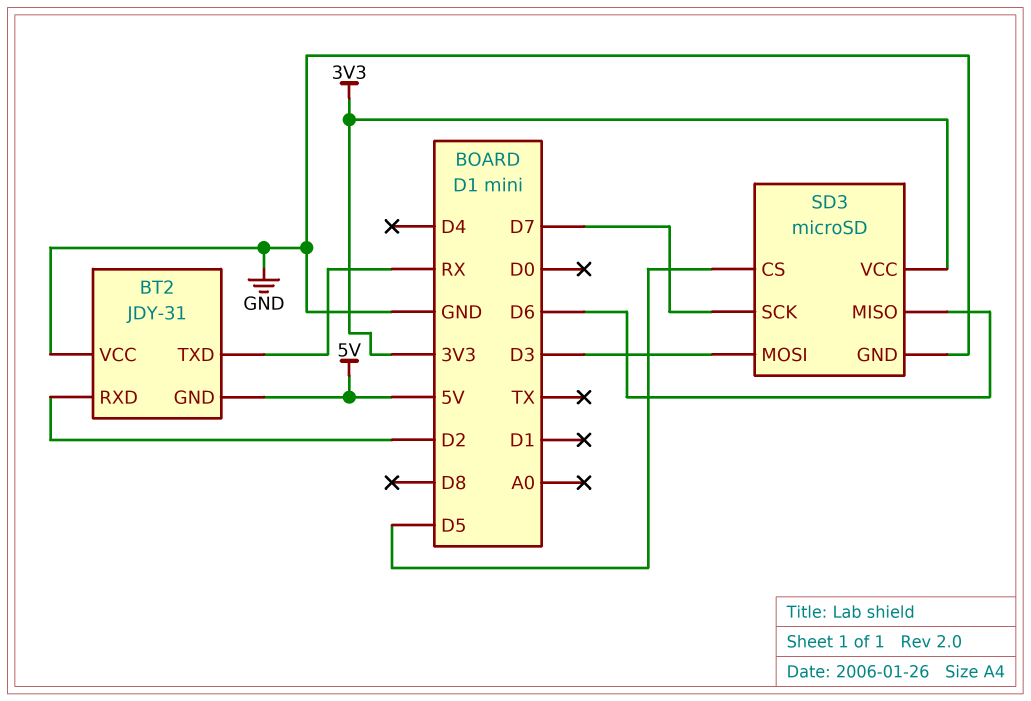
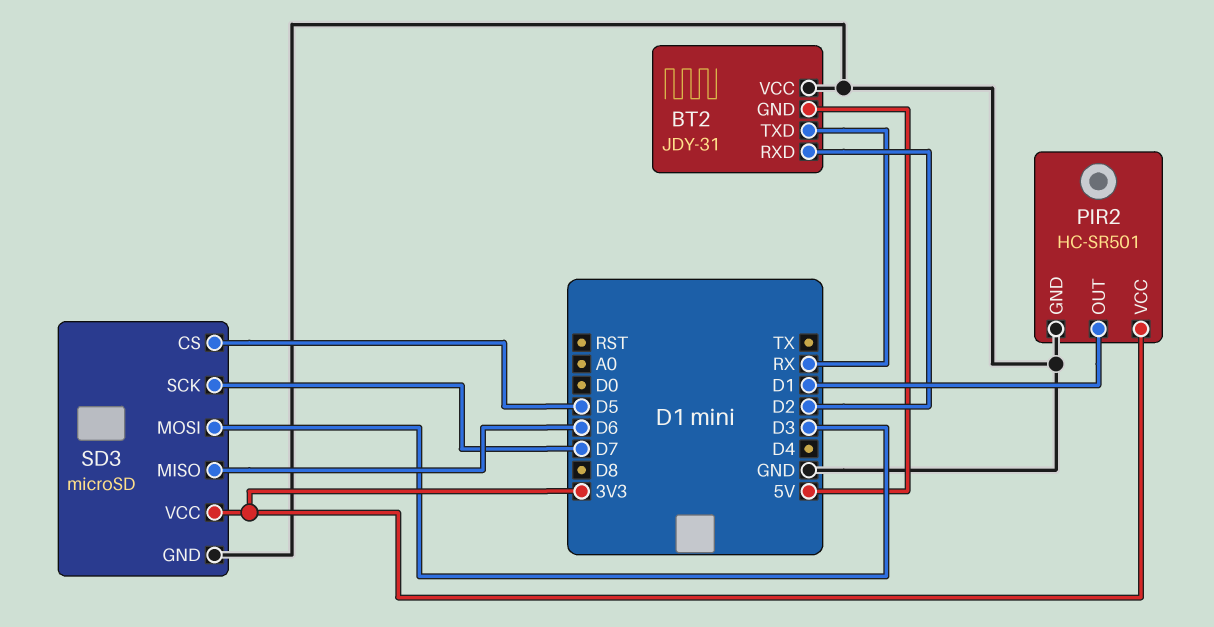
PIR2: none -> HC-SR501
PIR2 pin GND: none -> GND
PIR2 pin OUT: none -> D1
PIR2 pin VCC: none -> 3V3

